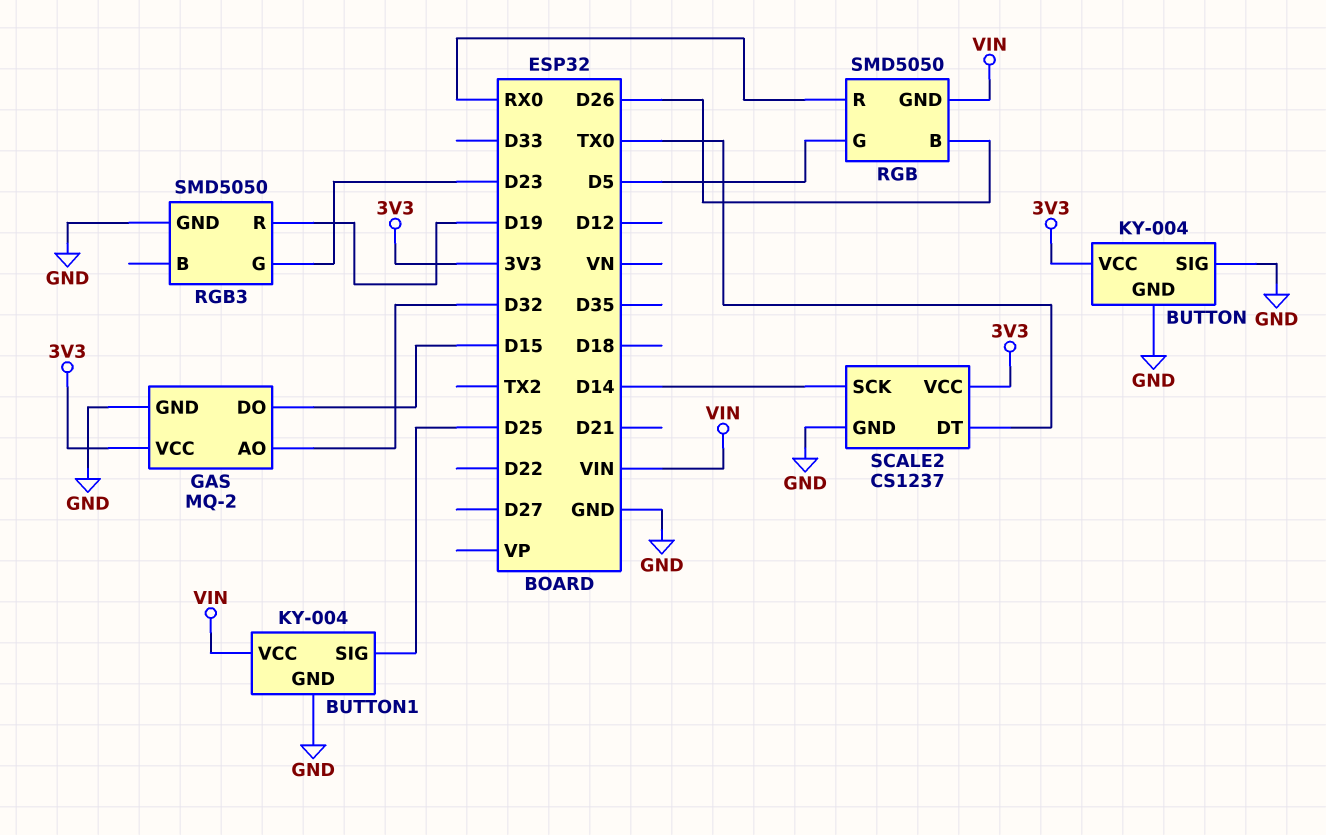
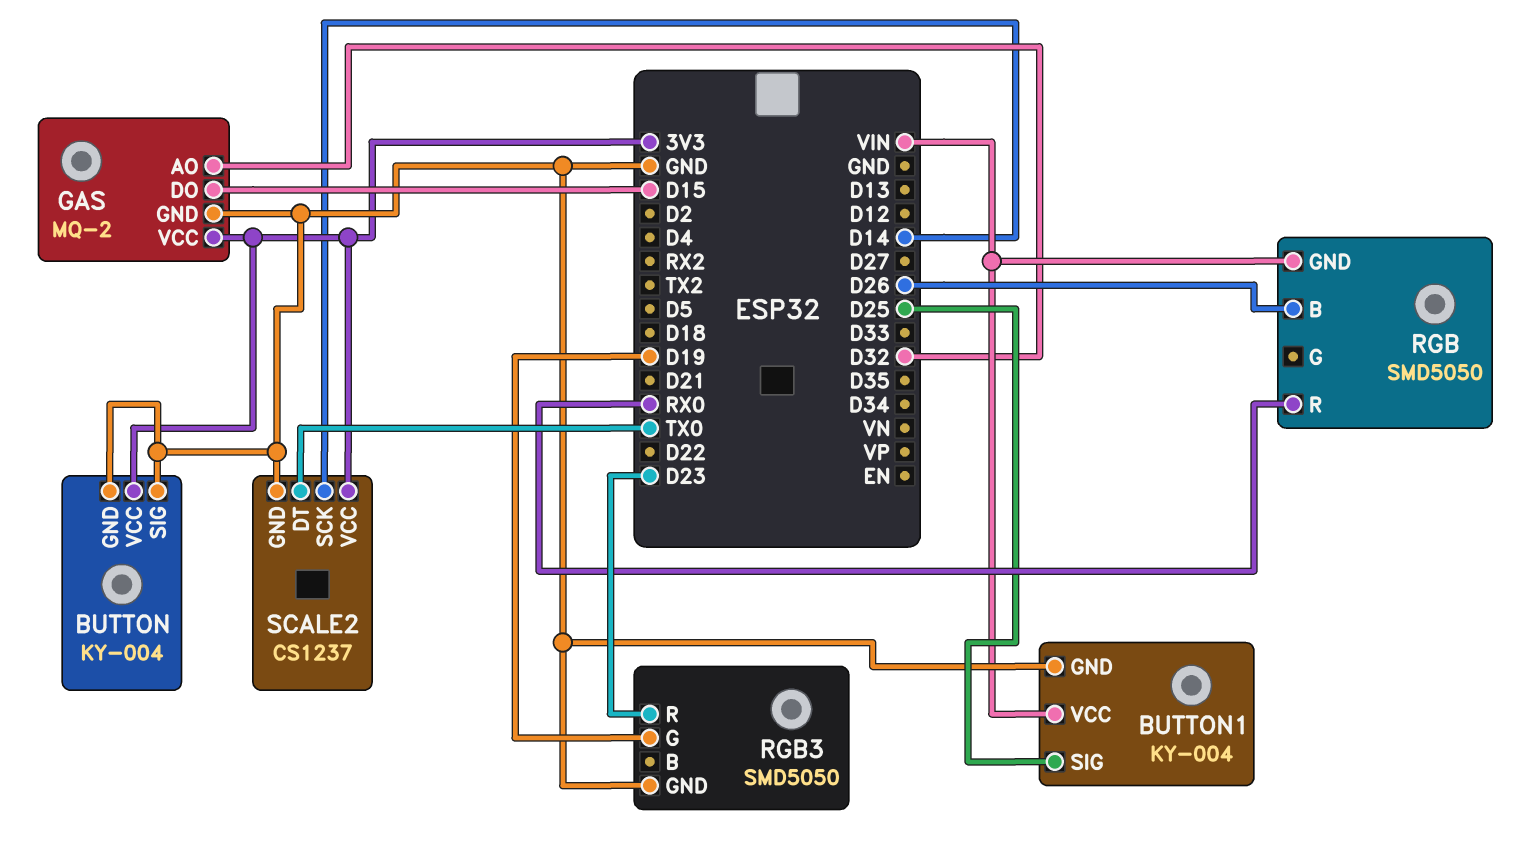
RGB pin G: D5 -> none
RGB3 pin G: D23 -> D19
RGB3 pin R: D19 -> D23

